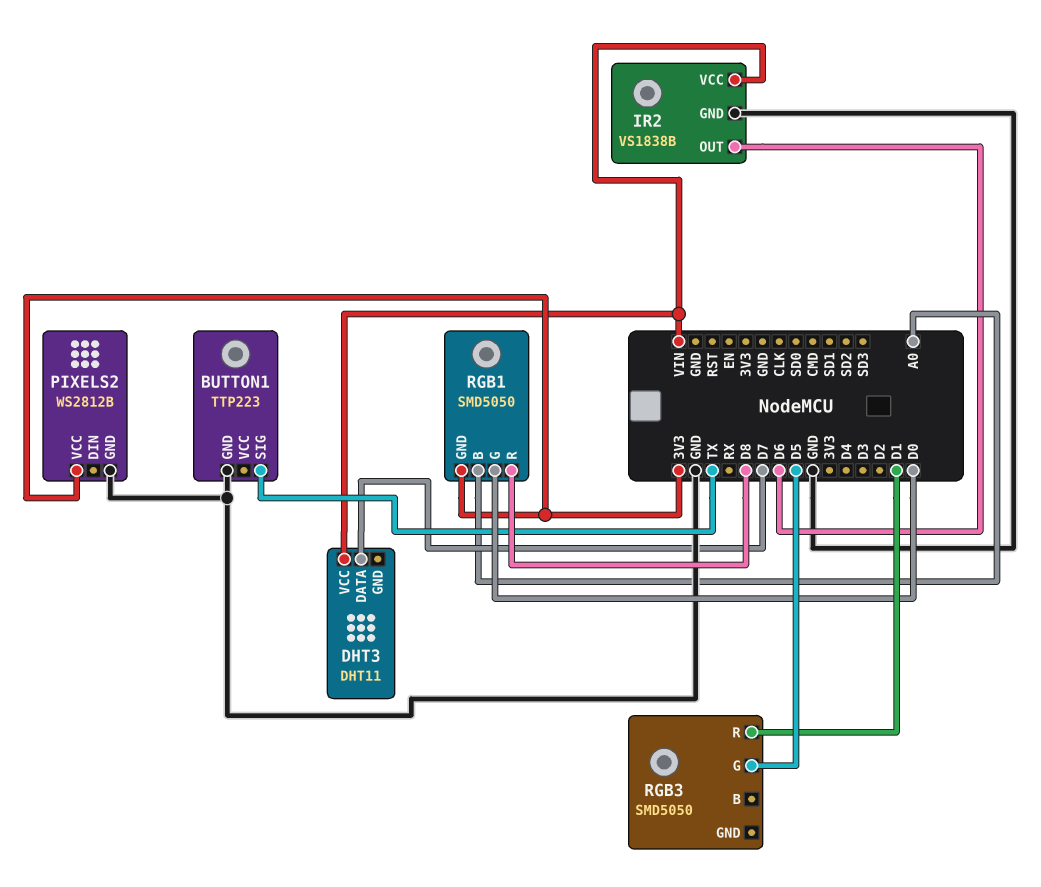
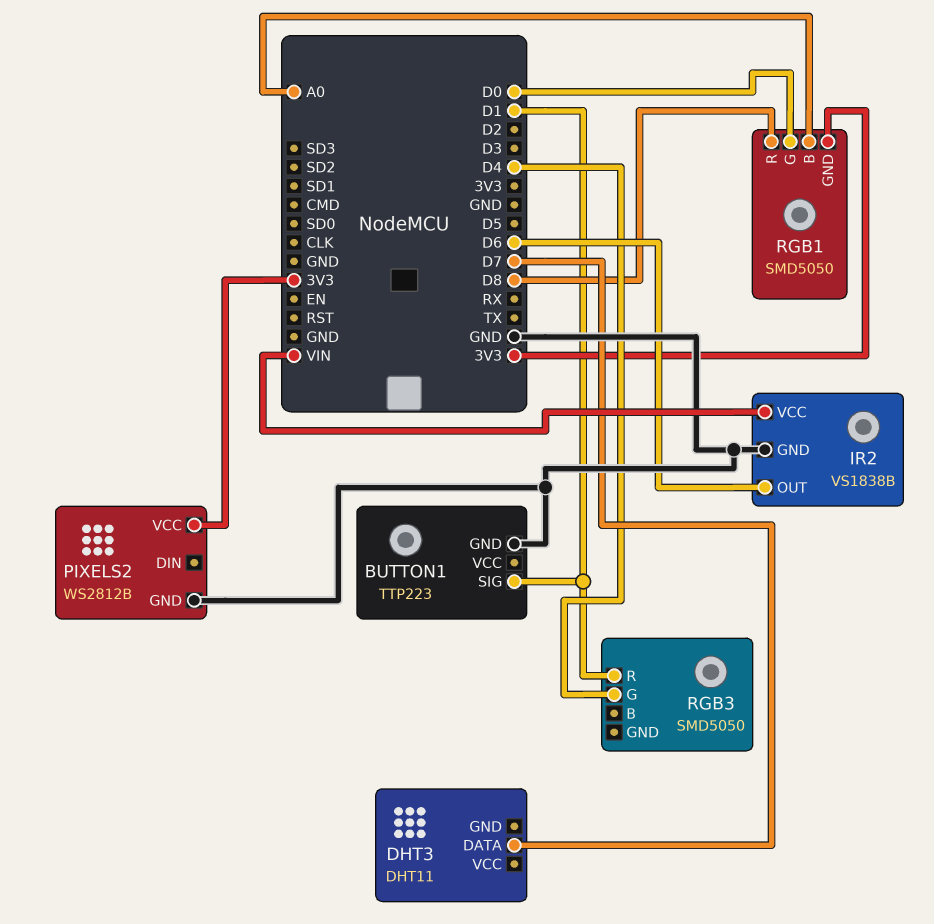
BUTTON1 pin SIG: TX -> D1
DHT3 pin VCC: VIN -> none
RGB3 pin G: D5 -> D4

